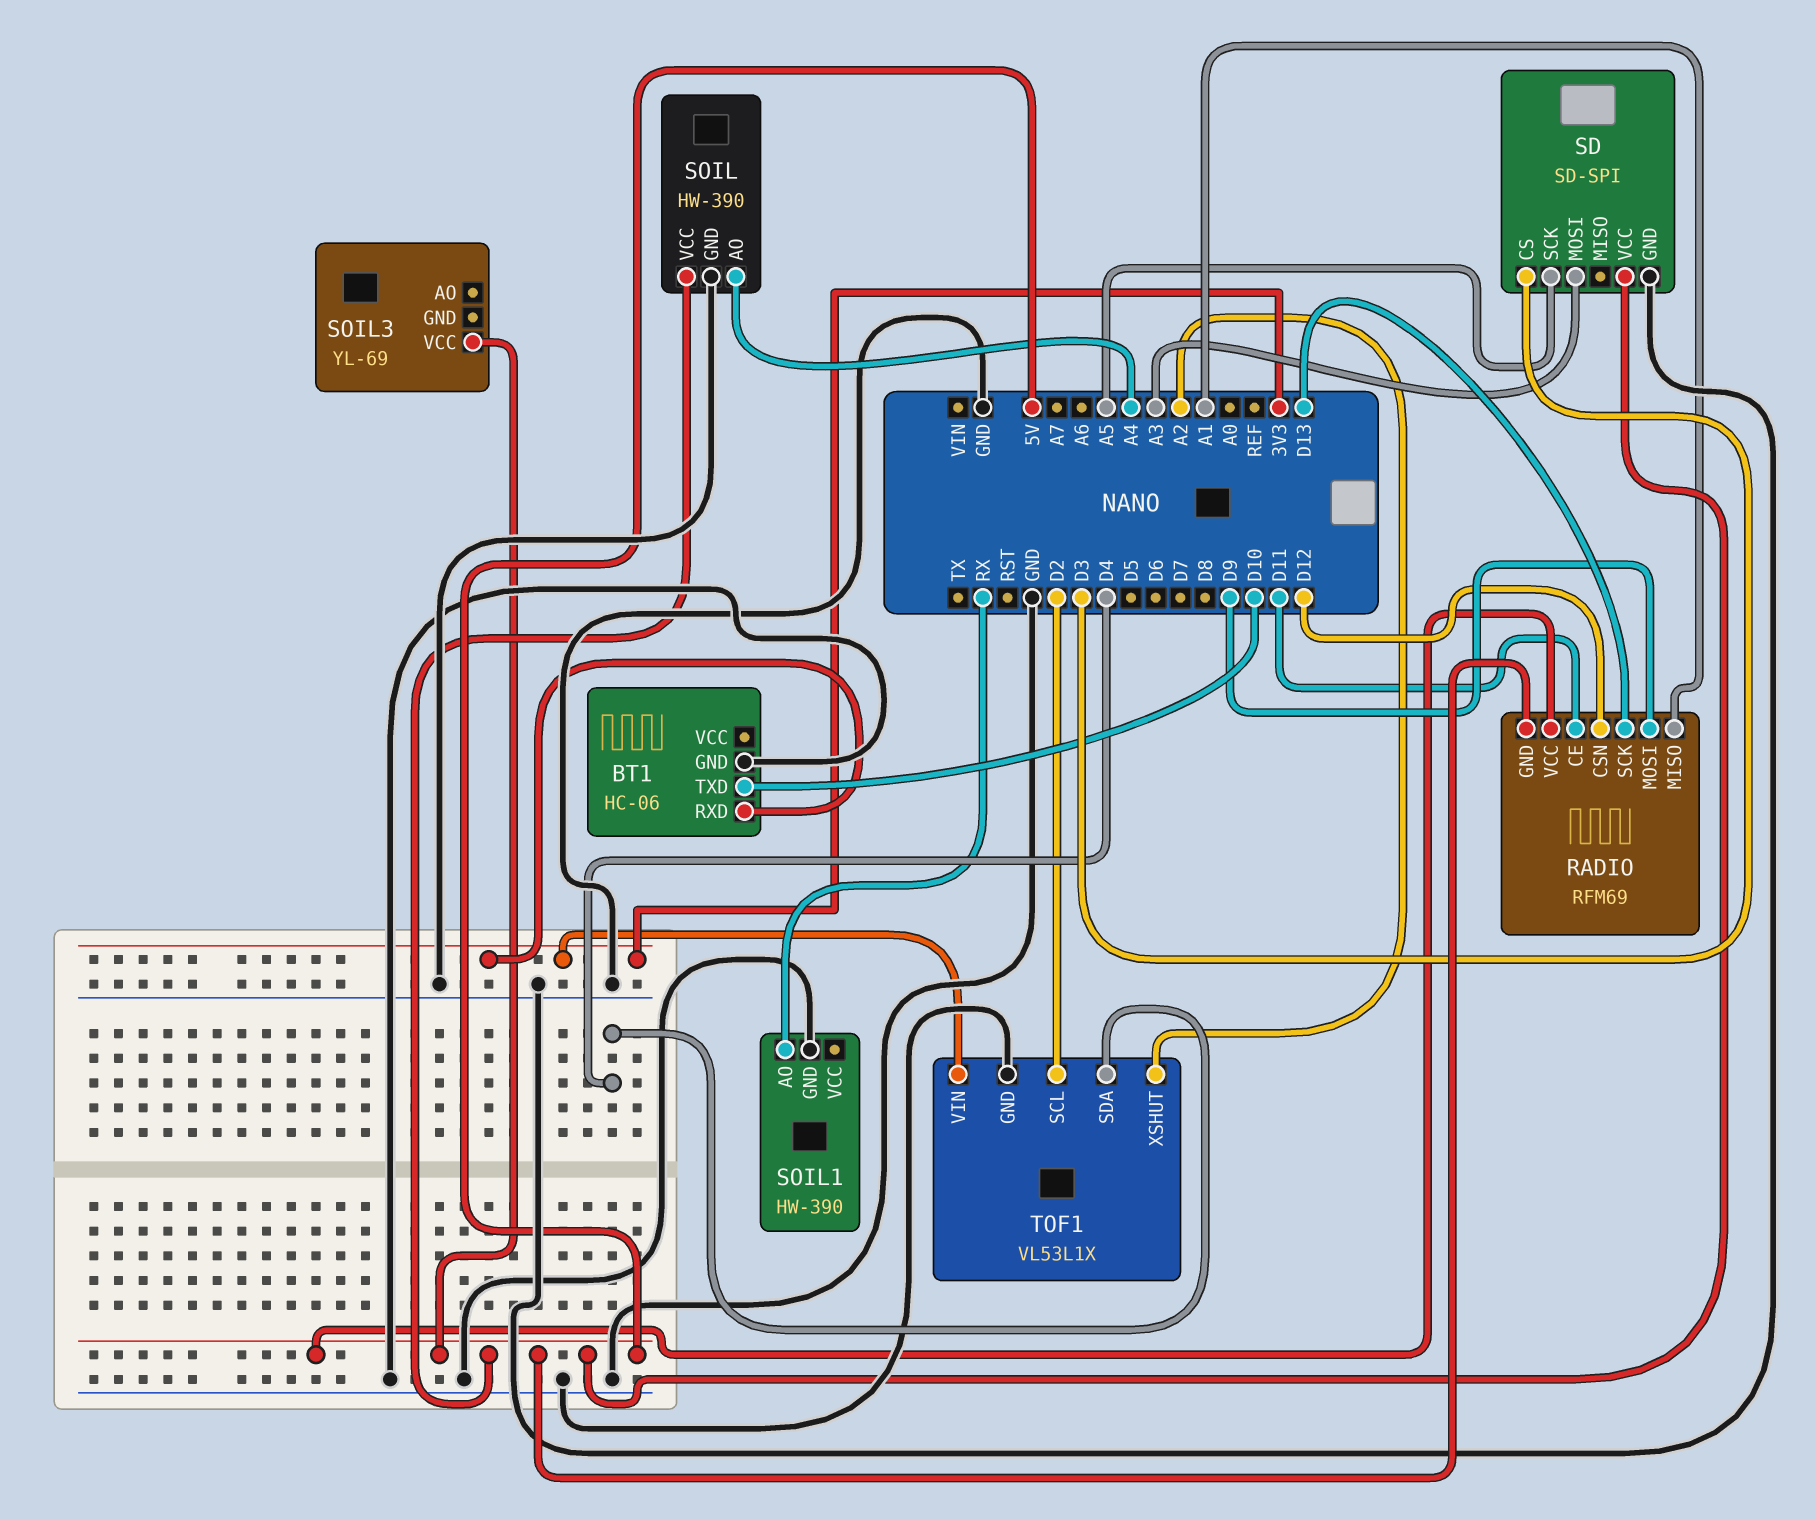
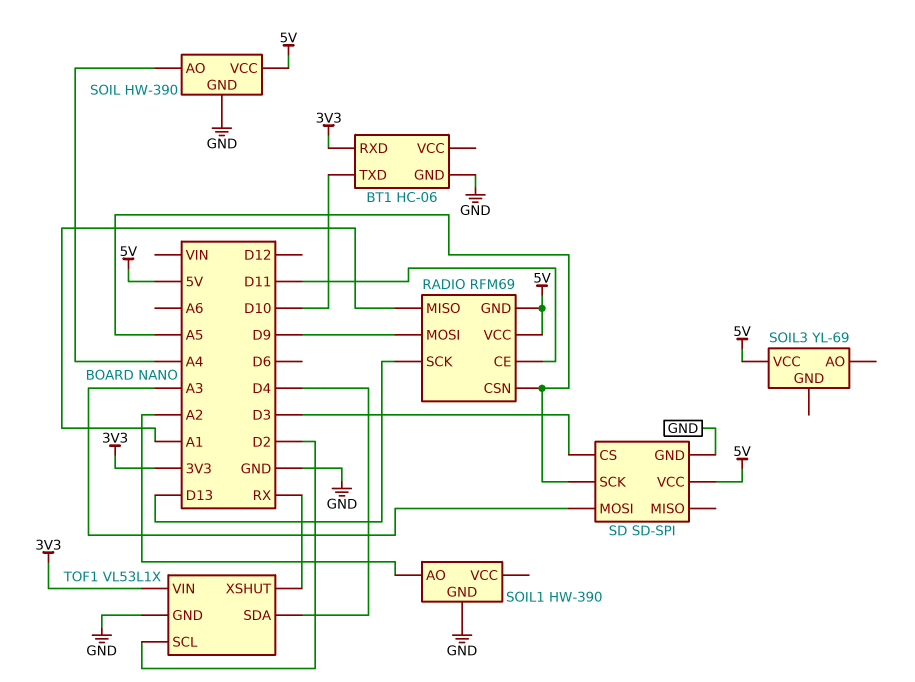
RADIO pin CSN: D12 -> A5
SOIL1 pin AO: RX -> A2
TOF1 pin XSHUT: A2 -> RX

